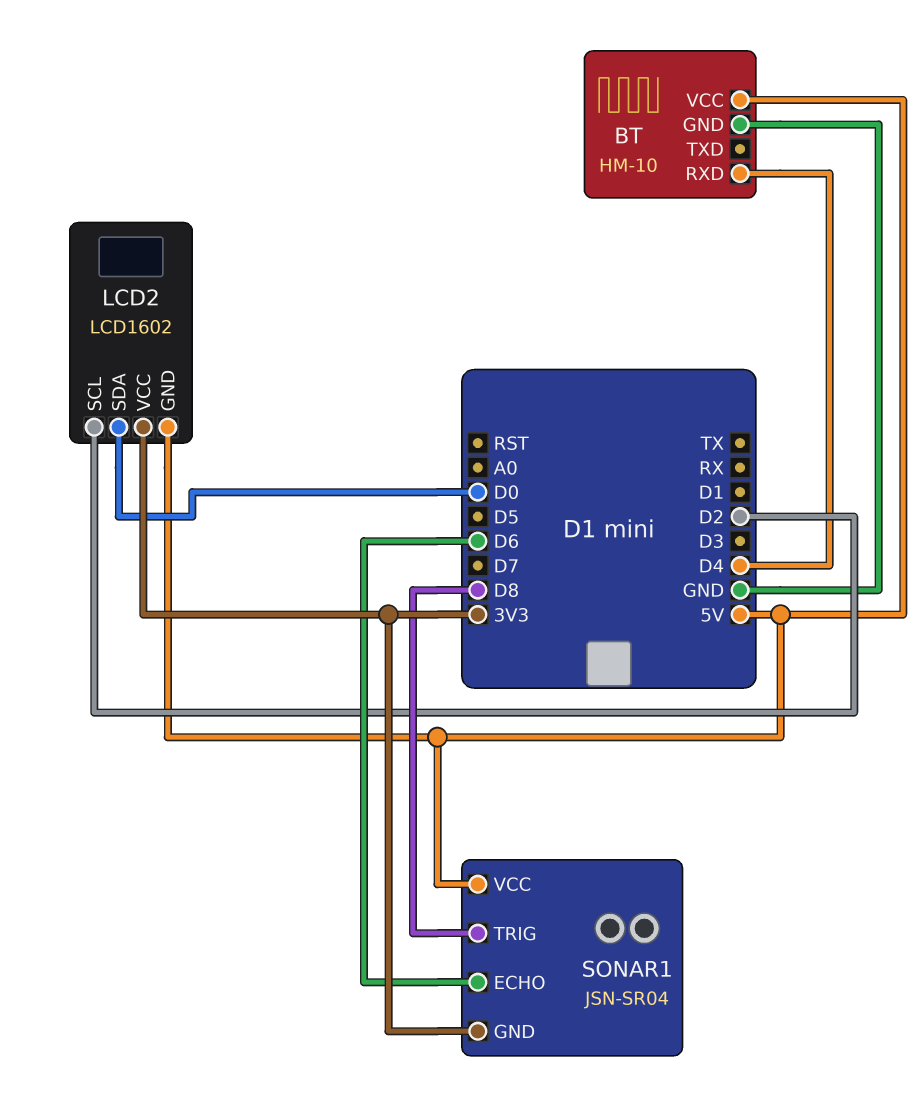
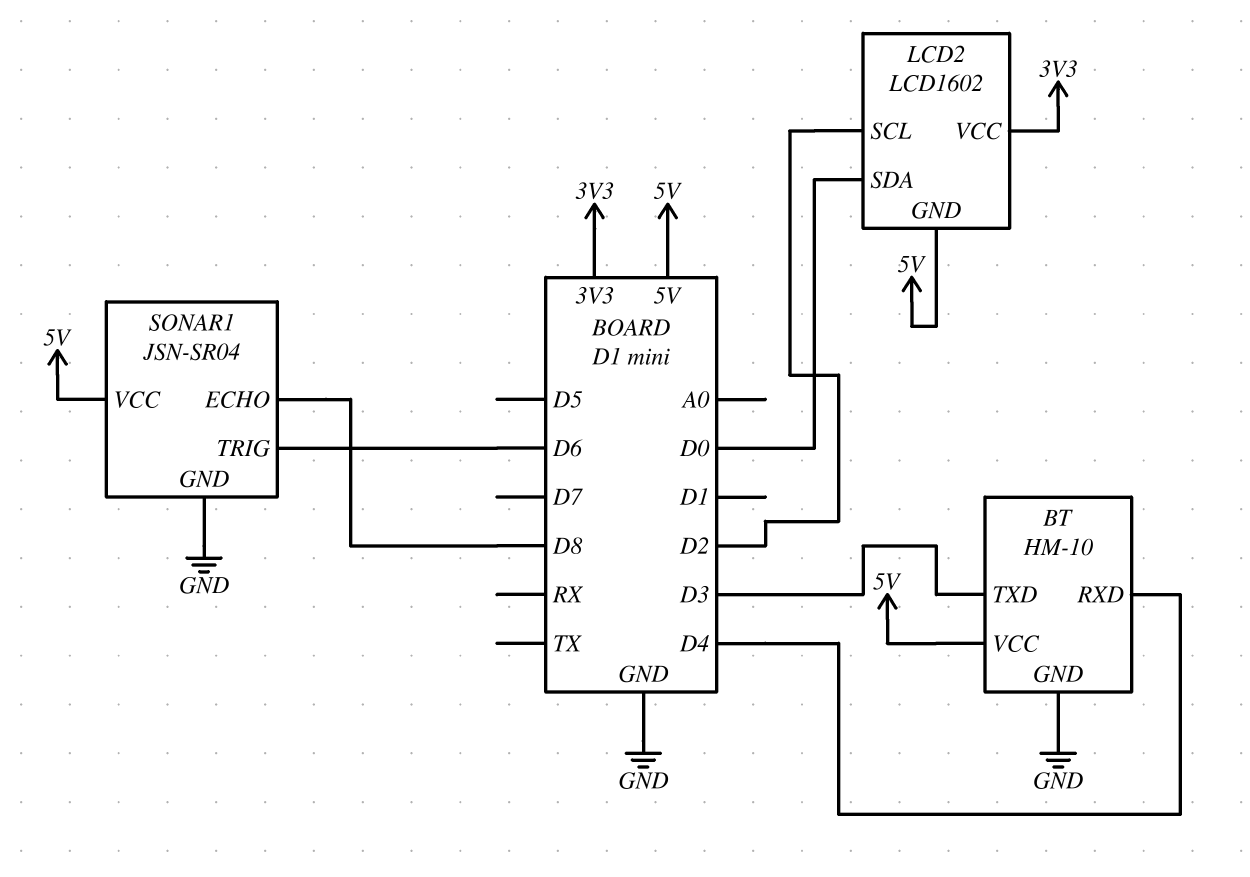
BT pin TXD: none -> D3
SONAR1 pin ECHO: D6 -> D8
SONAR1 pin GND: 3V3 -> GND
SONAR1 pin TRIG: D8 -> D6

